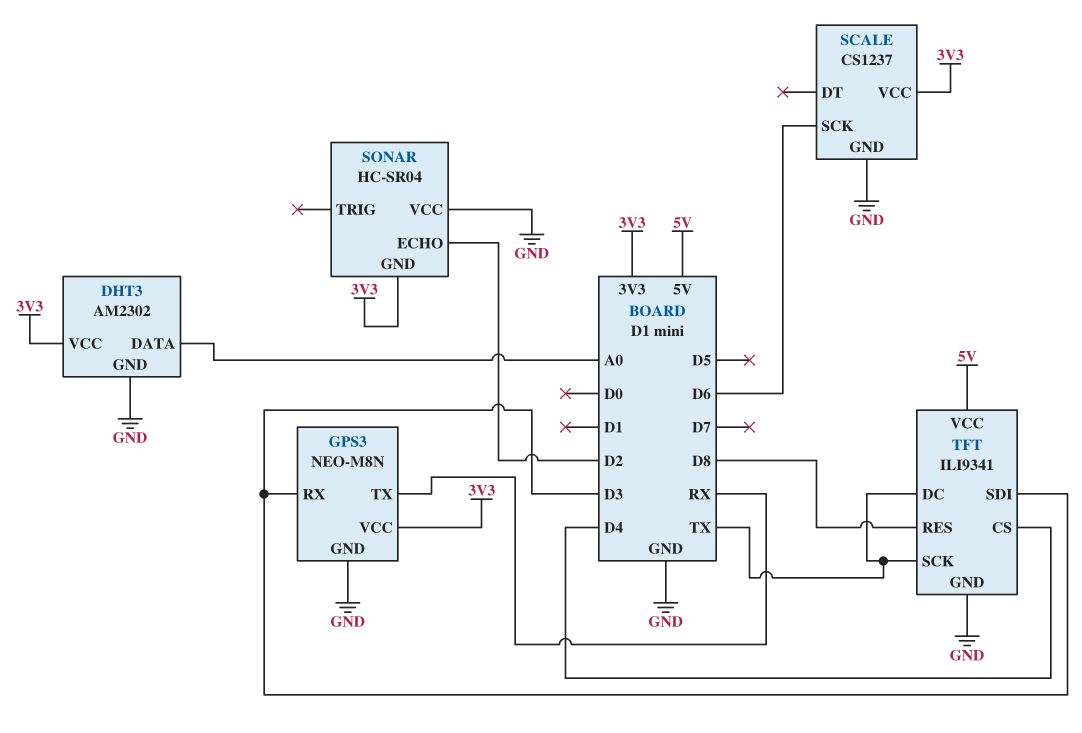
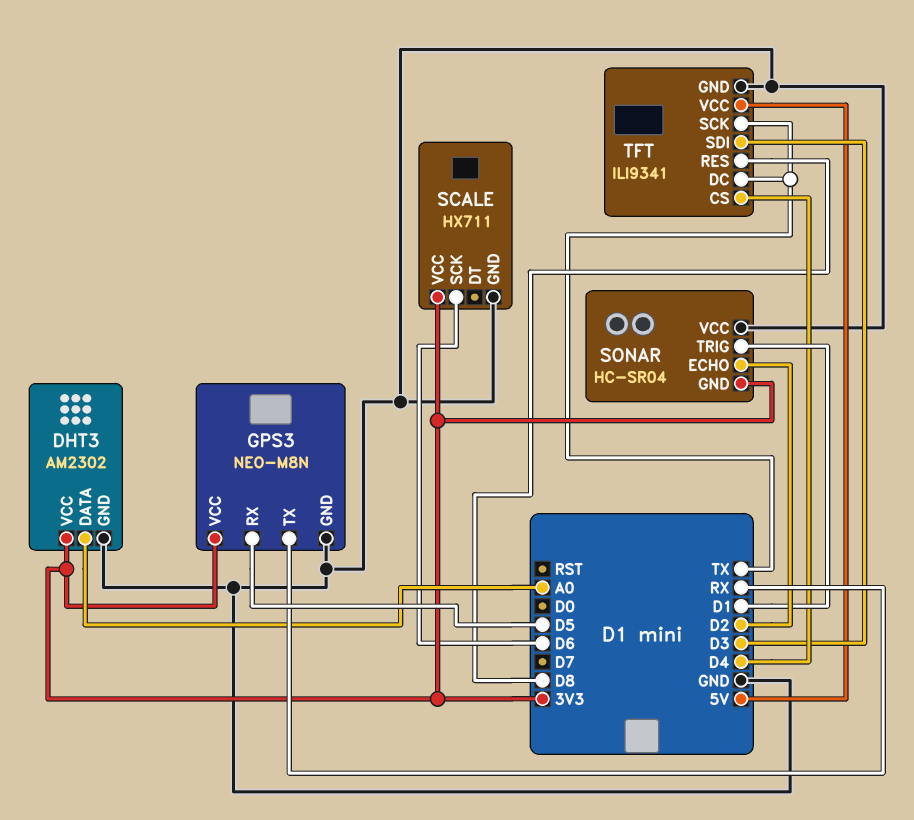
GPS3 pin RX: D3 -> D5
SCALE: CS1237 -> HX711
SONAR pin TRIG: none -> D1

